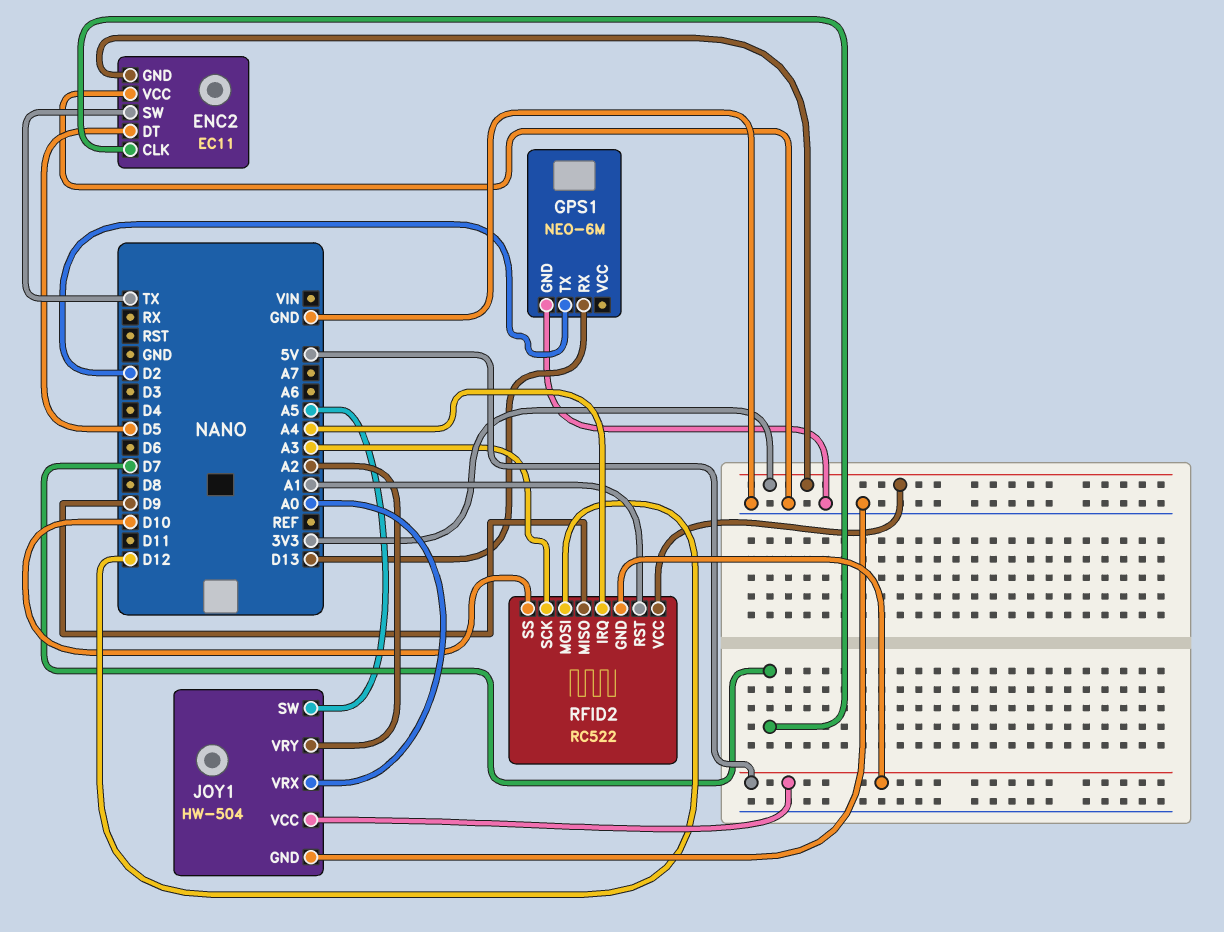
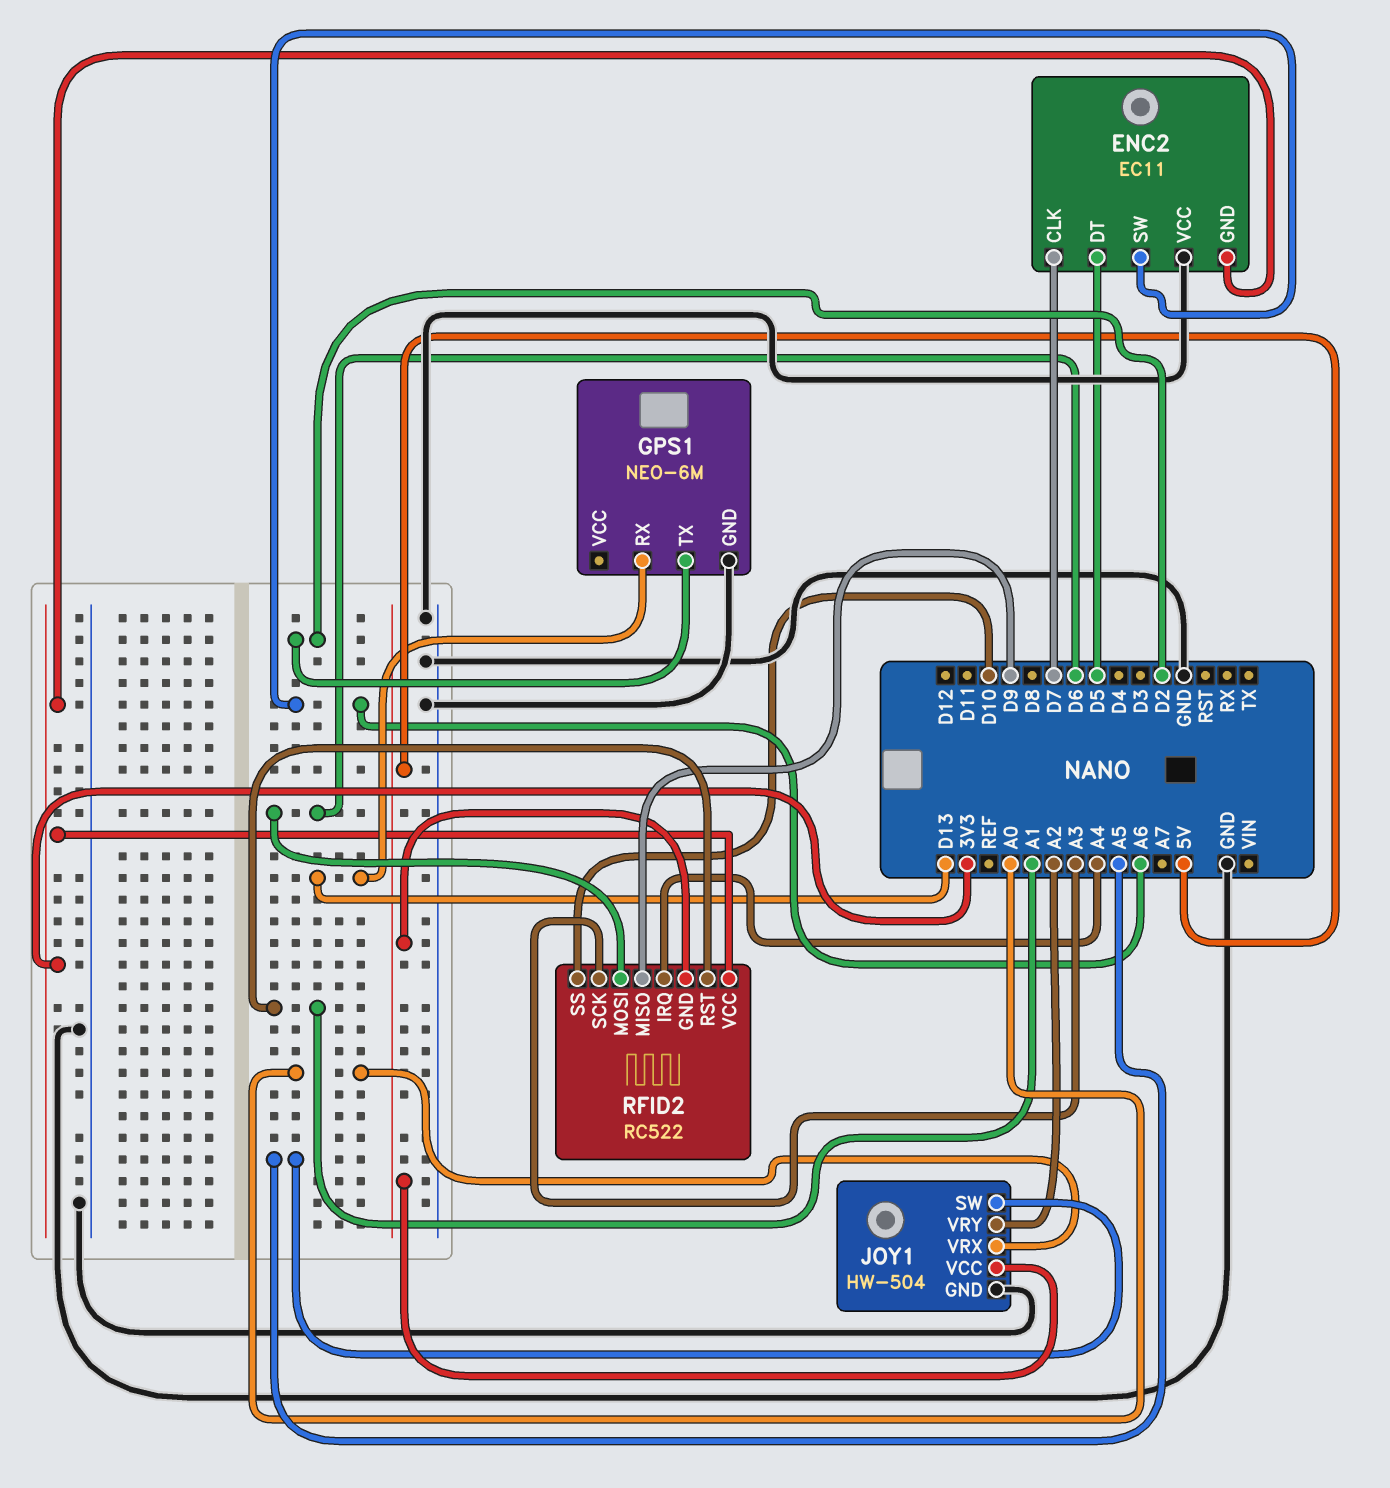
ENC2 pin SW: TX -> A6
RFID2 pin MOSI: D12 -> D6

